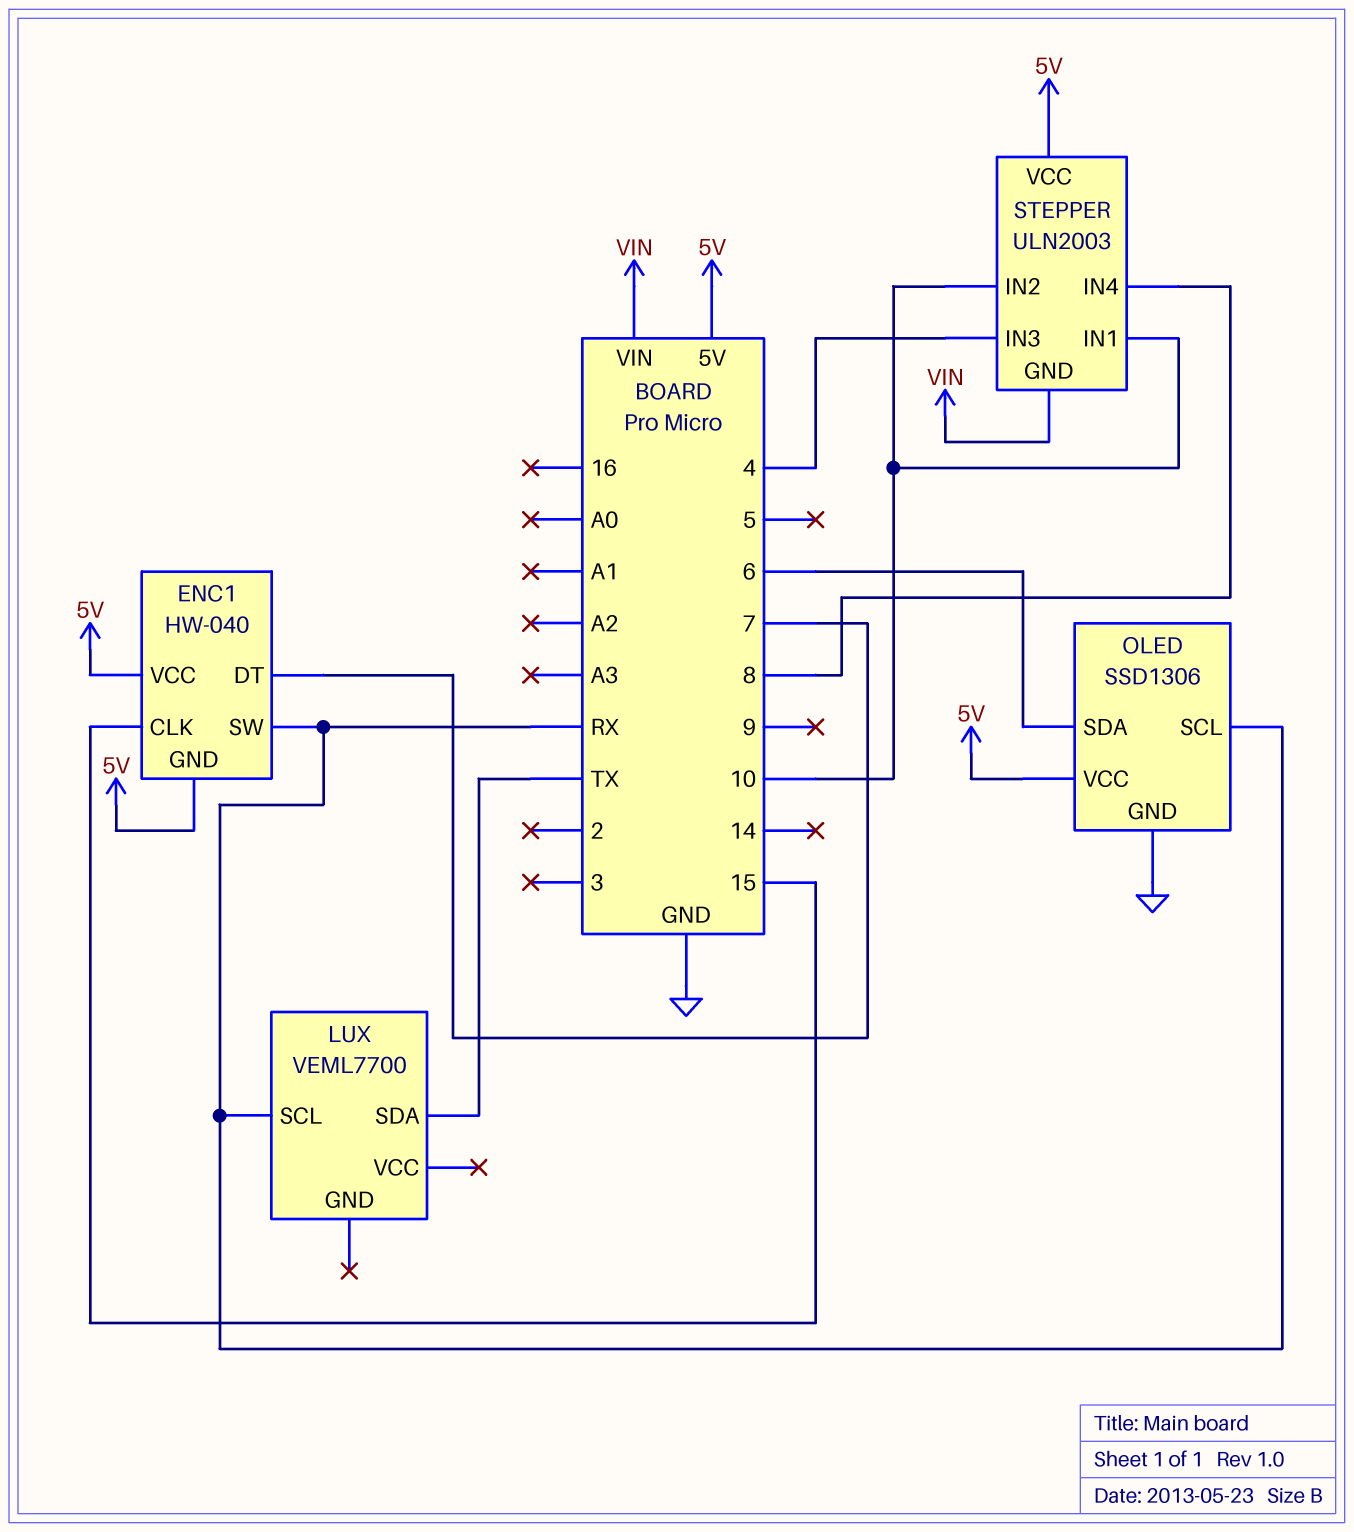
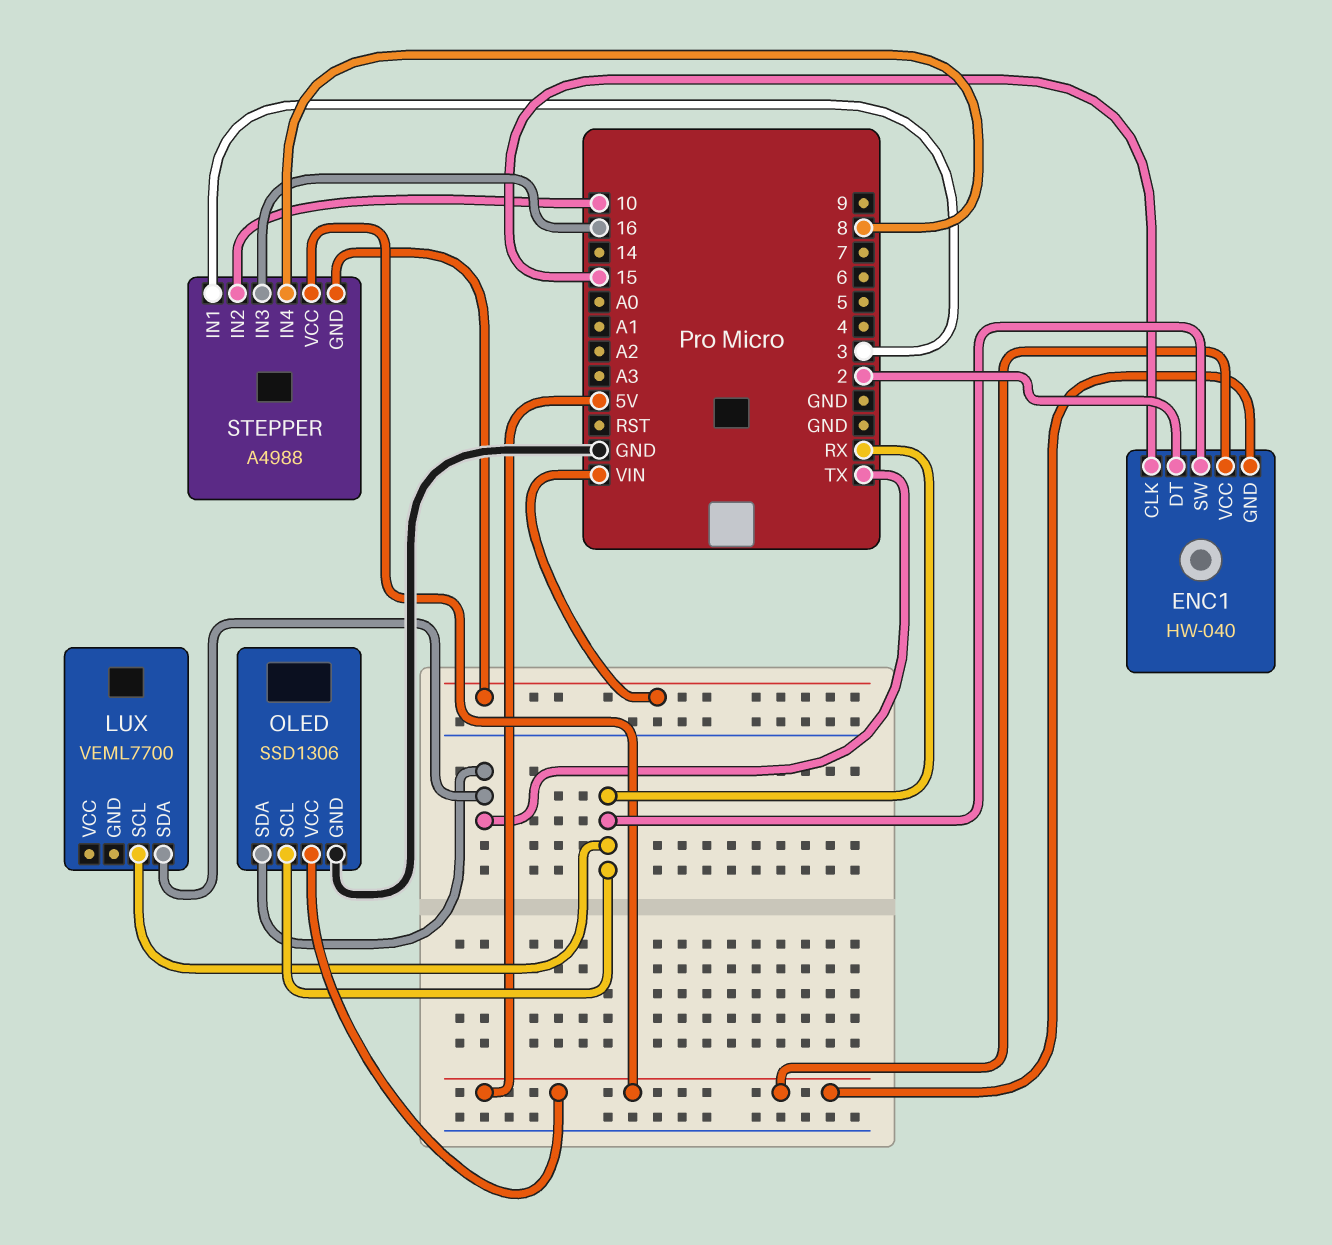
ENC1 pin DT: 7 -> 2
OLED pin SDA: 6 -> TX
STEPPER: ULN2003 -> A4988
STEPPER pin IN1: 10 -> 3
STEPPER pin IN3: 4 -> 16

